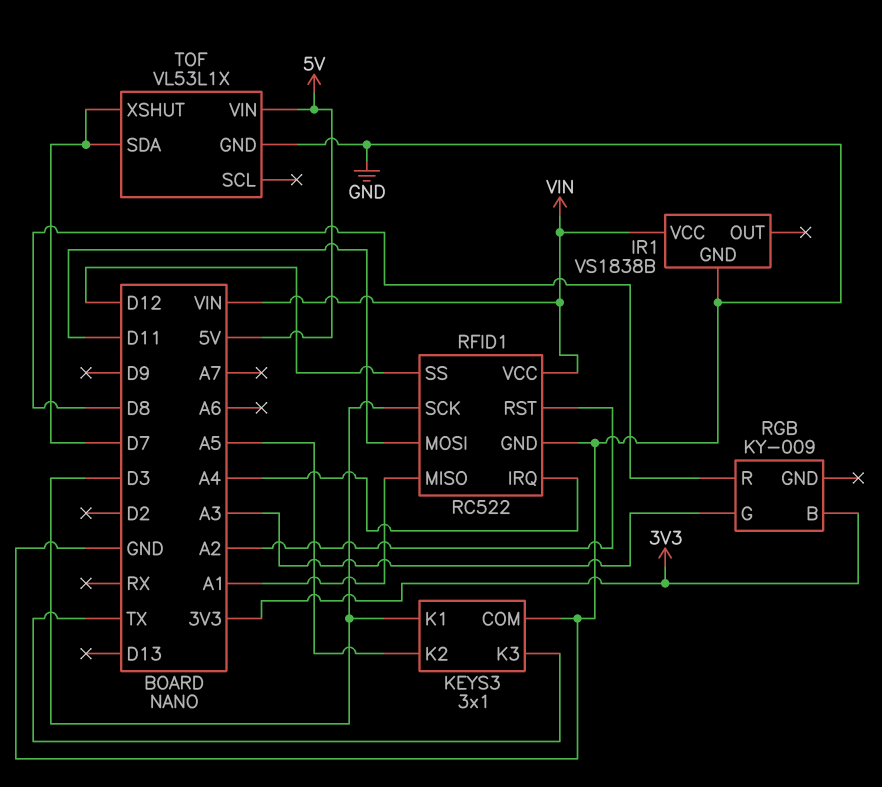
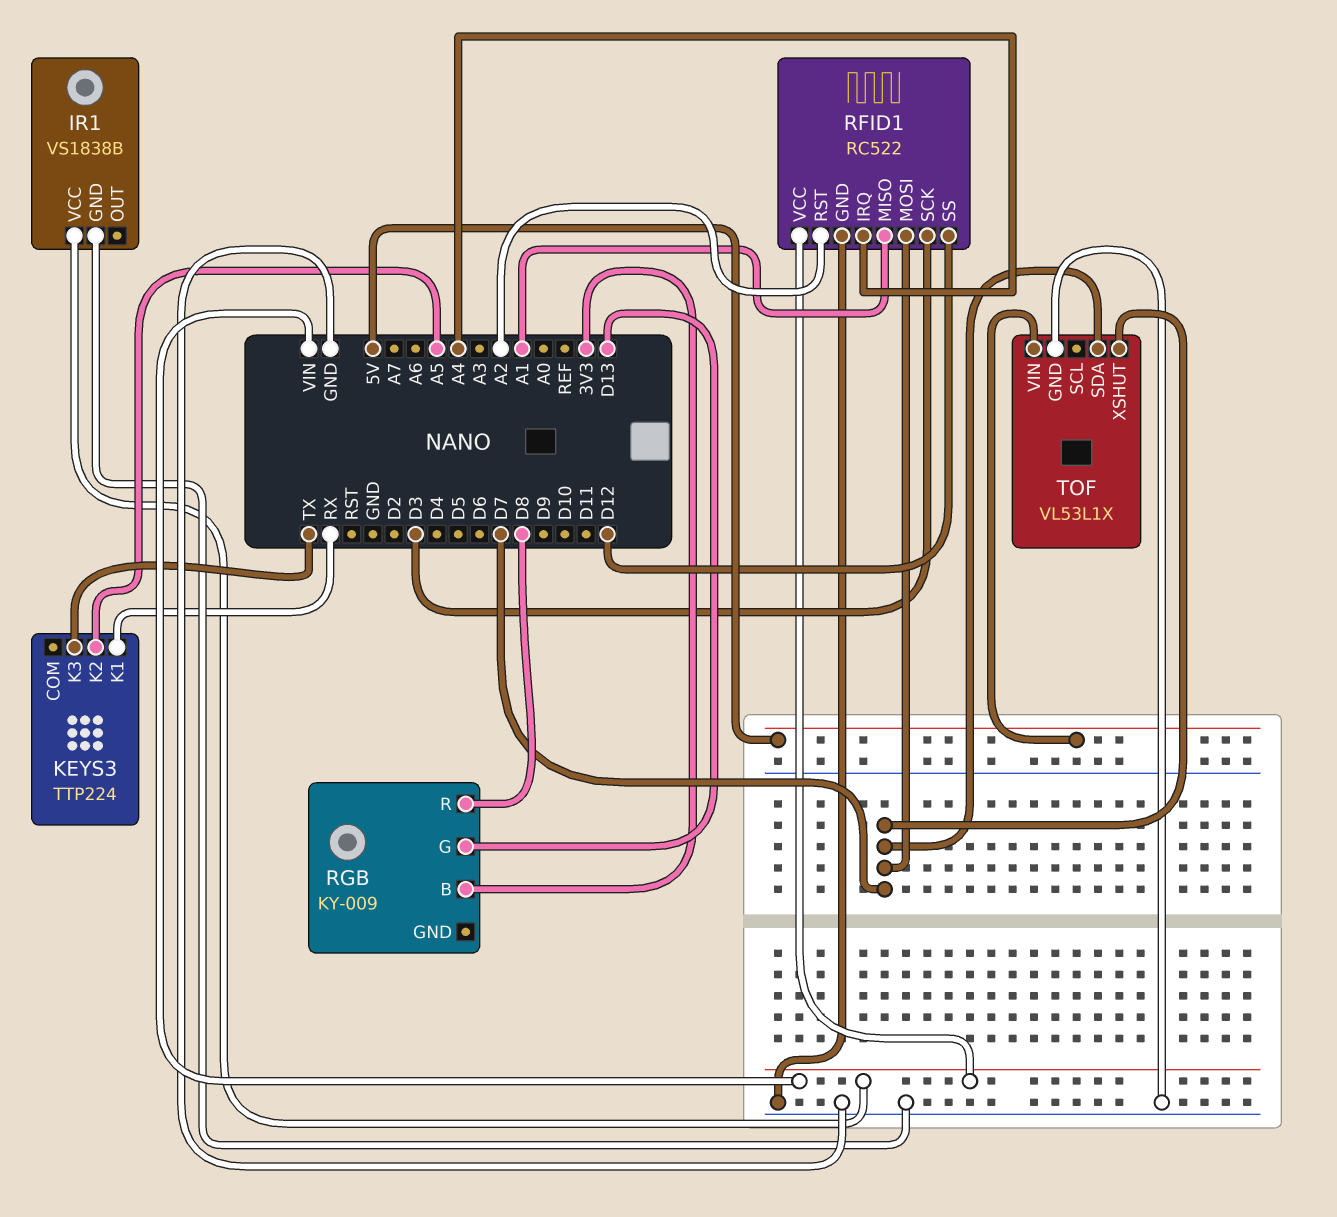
KEYS3: 3x1 -> TTP224
KEYS3 pin COM: GND -> none
KEYS3 pin K1: D3 -> RX
RFID1 pin MOSI: D11 -> D7
RGB pin G: A3 -> D13

